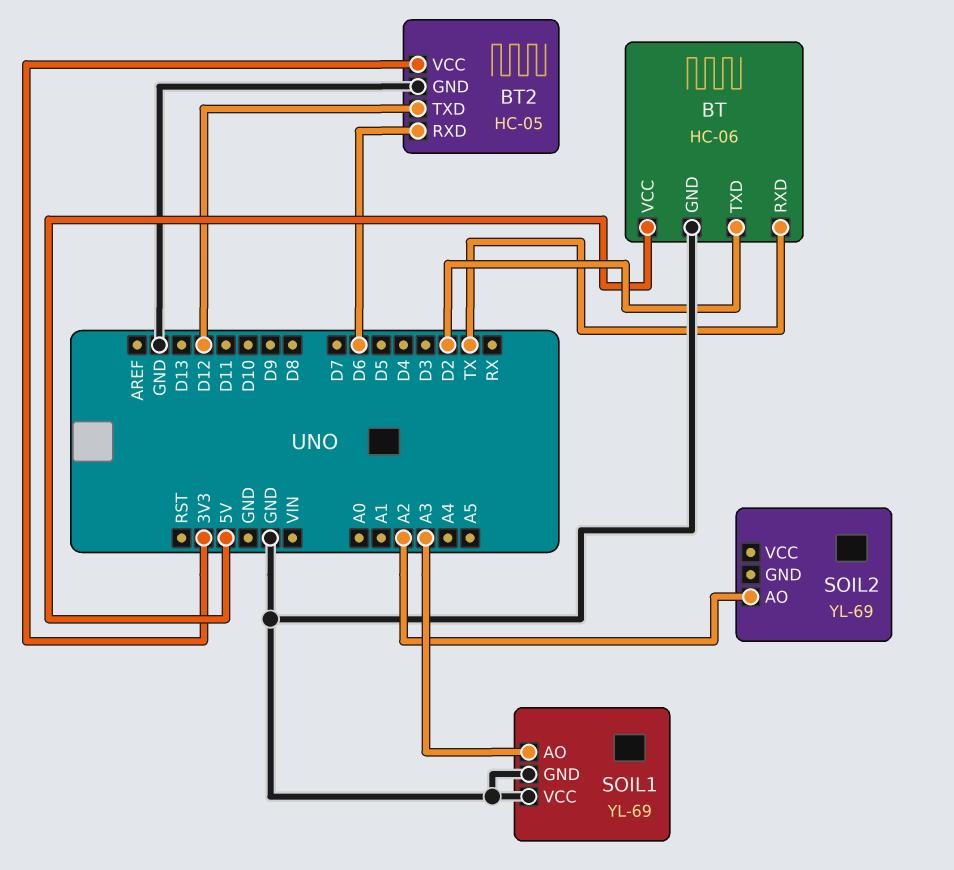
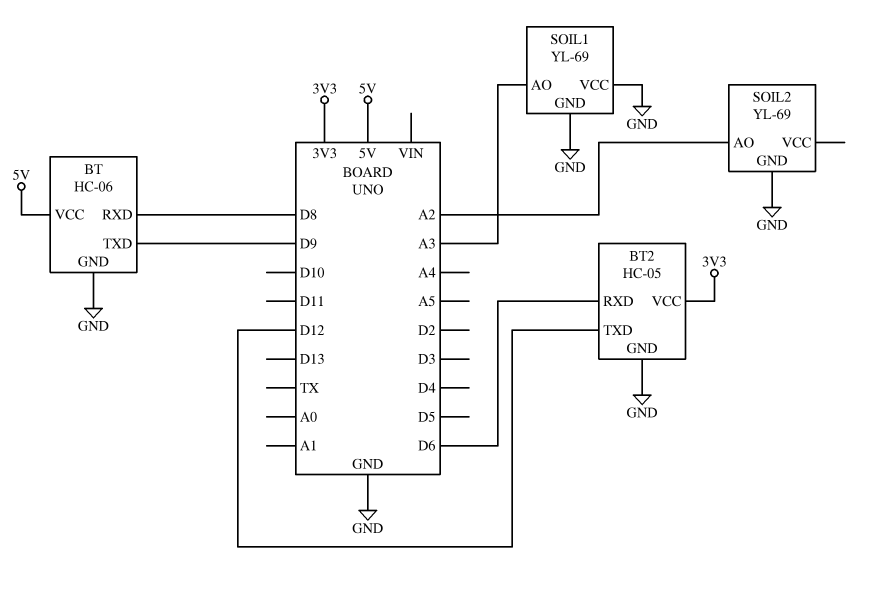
BT pin RXD: TX -> D8
BT pin TXD: D2 -> D9
SOIL2 pin GND: none -> GND

